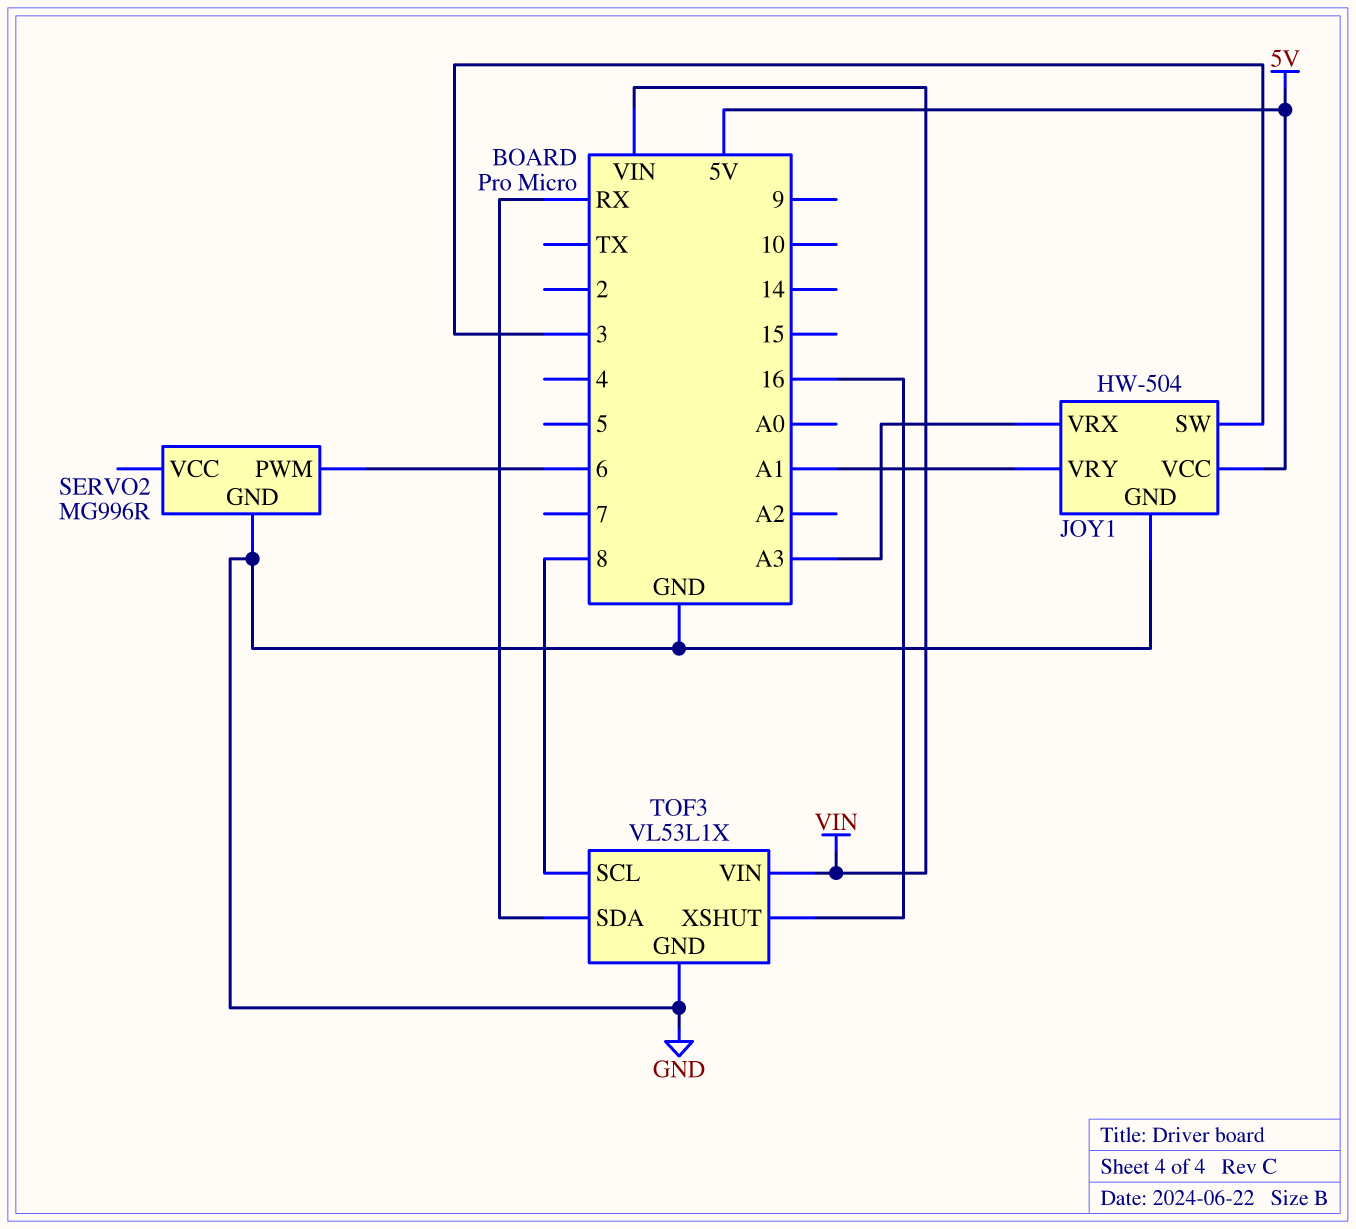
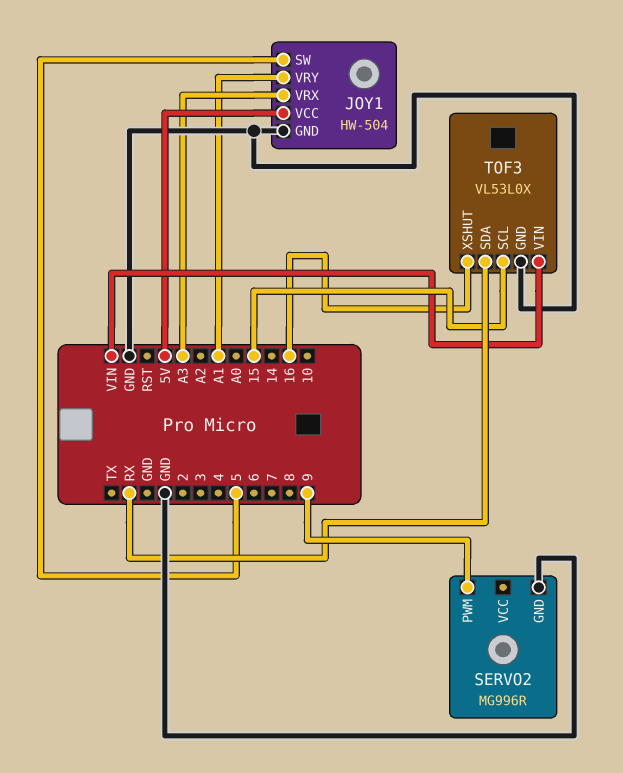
JOY1 pin SW: 3 -> 5
SERVO2 pin PWM: 6 -> 9
TOF3: VL53L1X -> VL53L0X
TOF3 pin SCL: 8 -> 15

